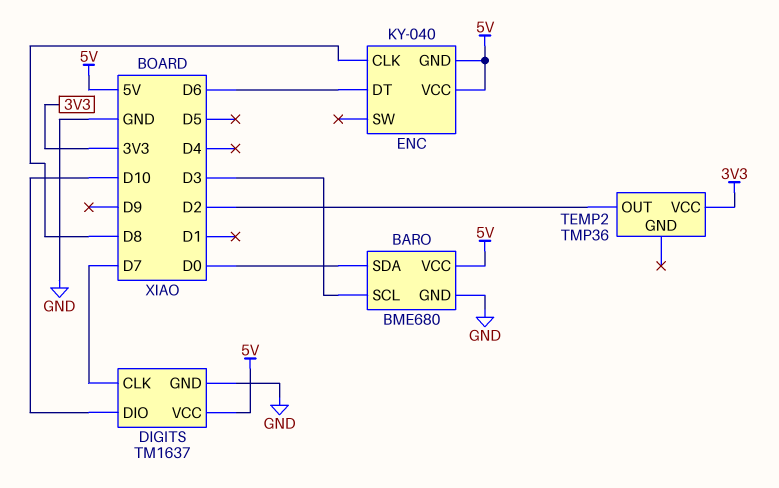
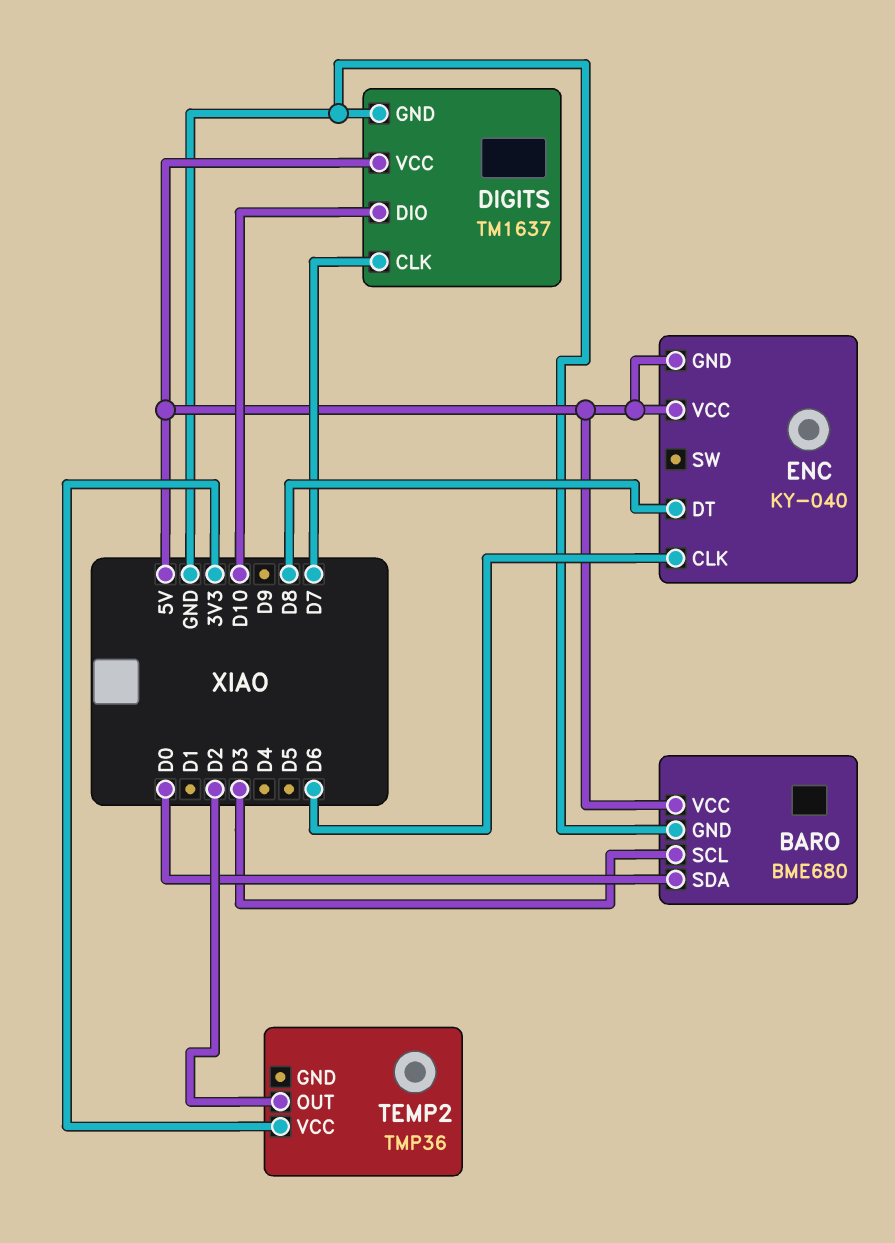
ENC pin CLK: D8 -> D6
ENC pin DT: D6 -> D8

